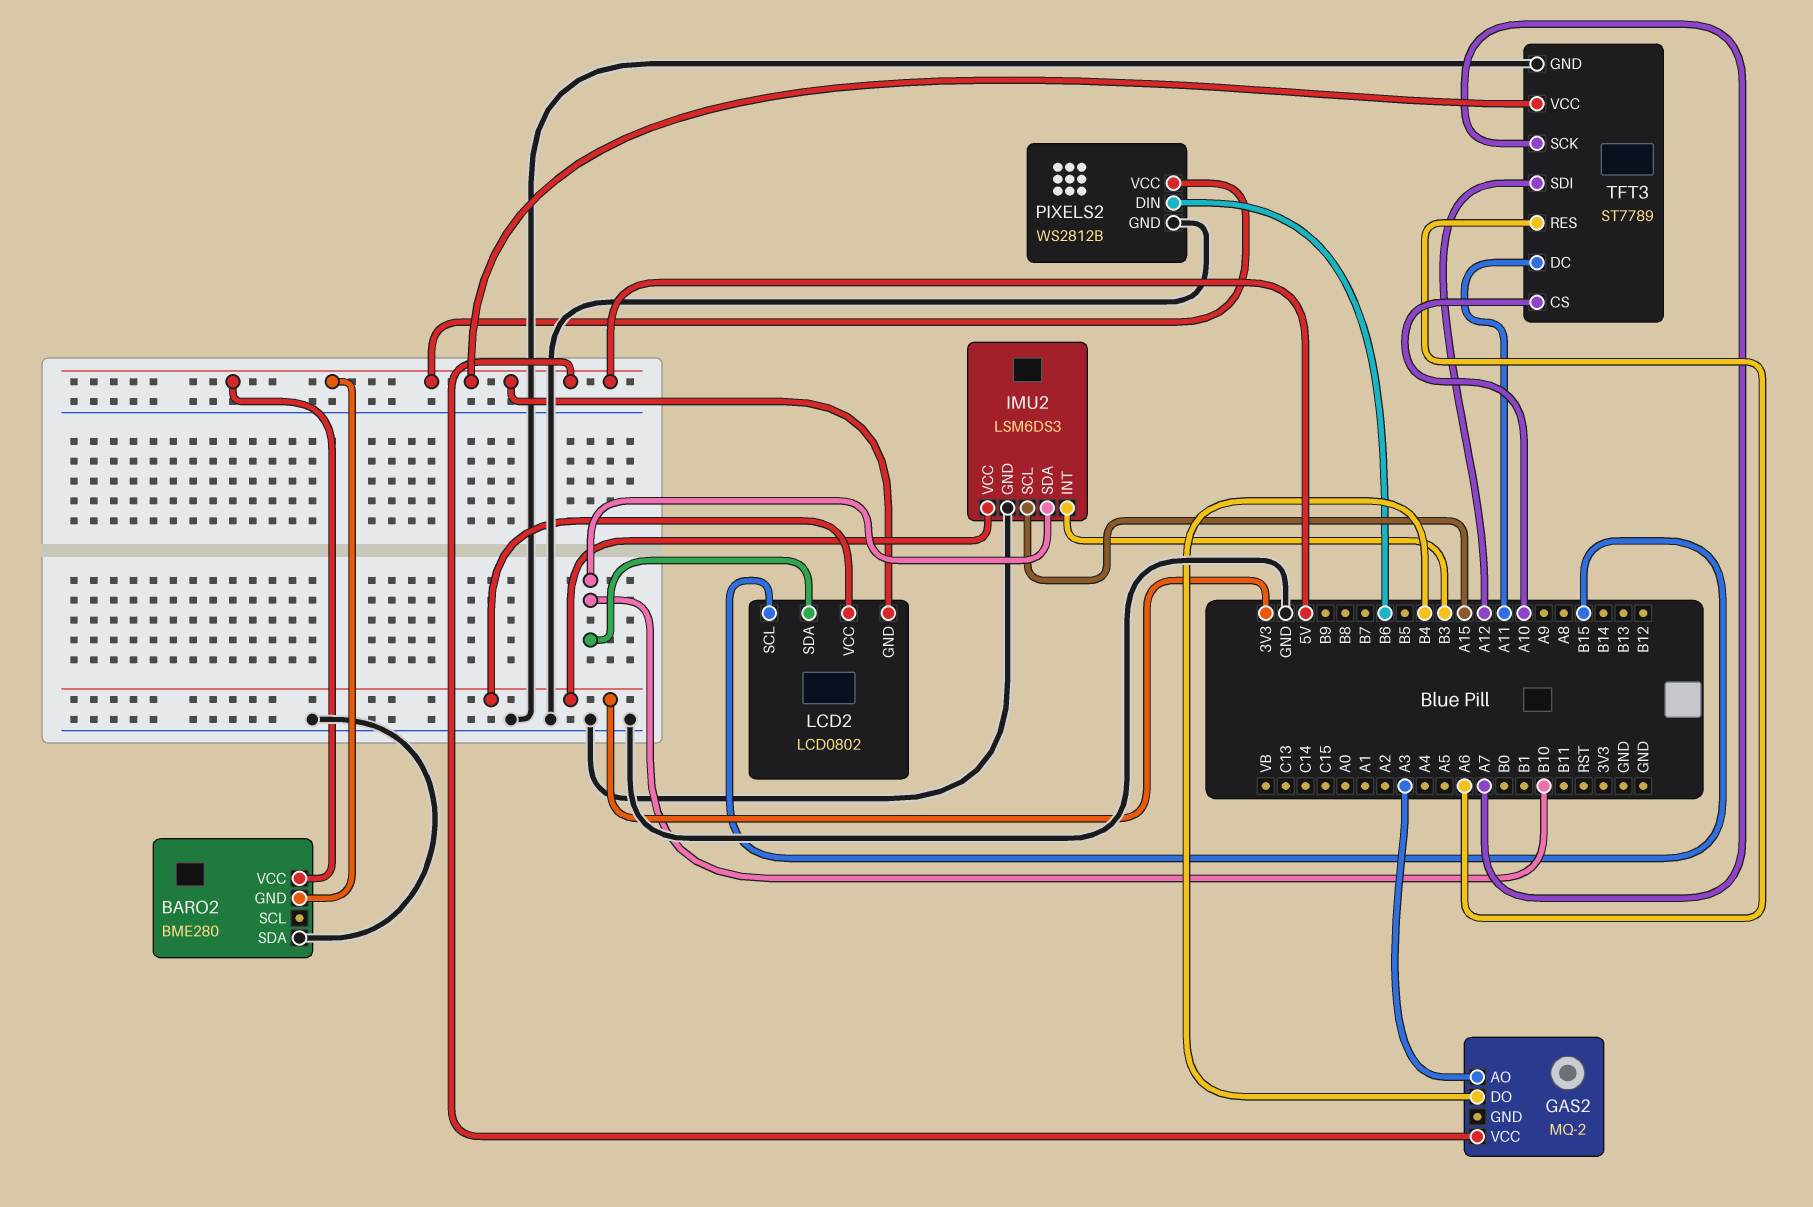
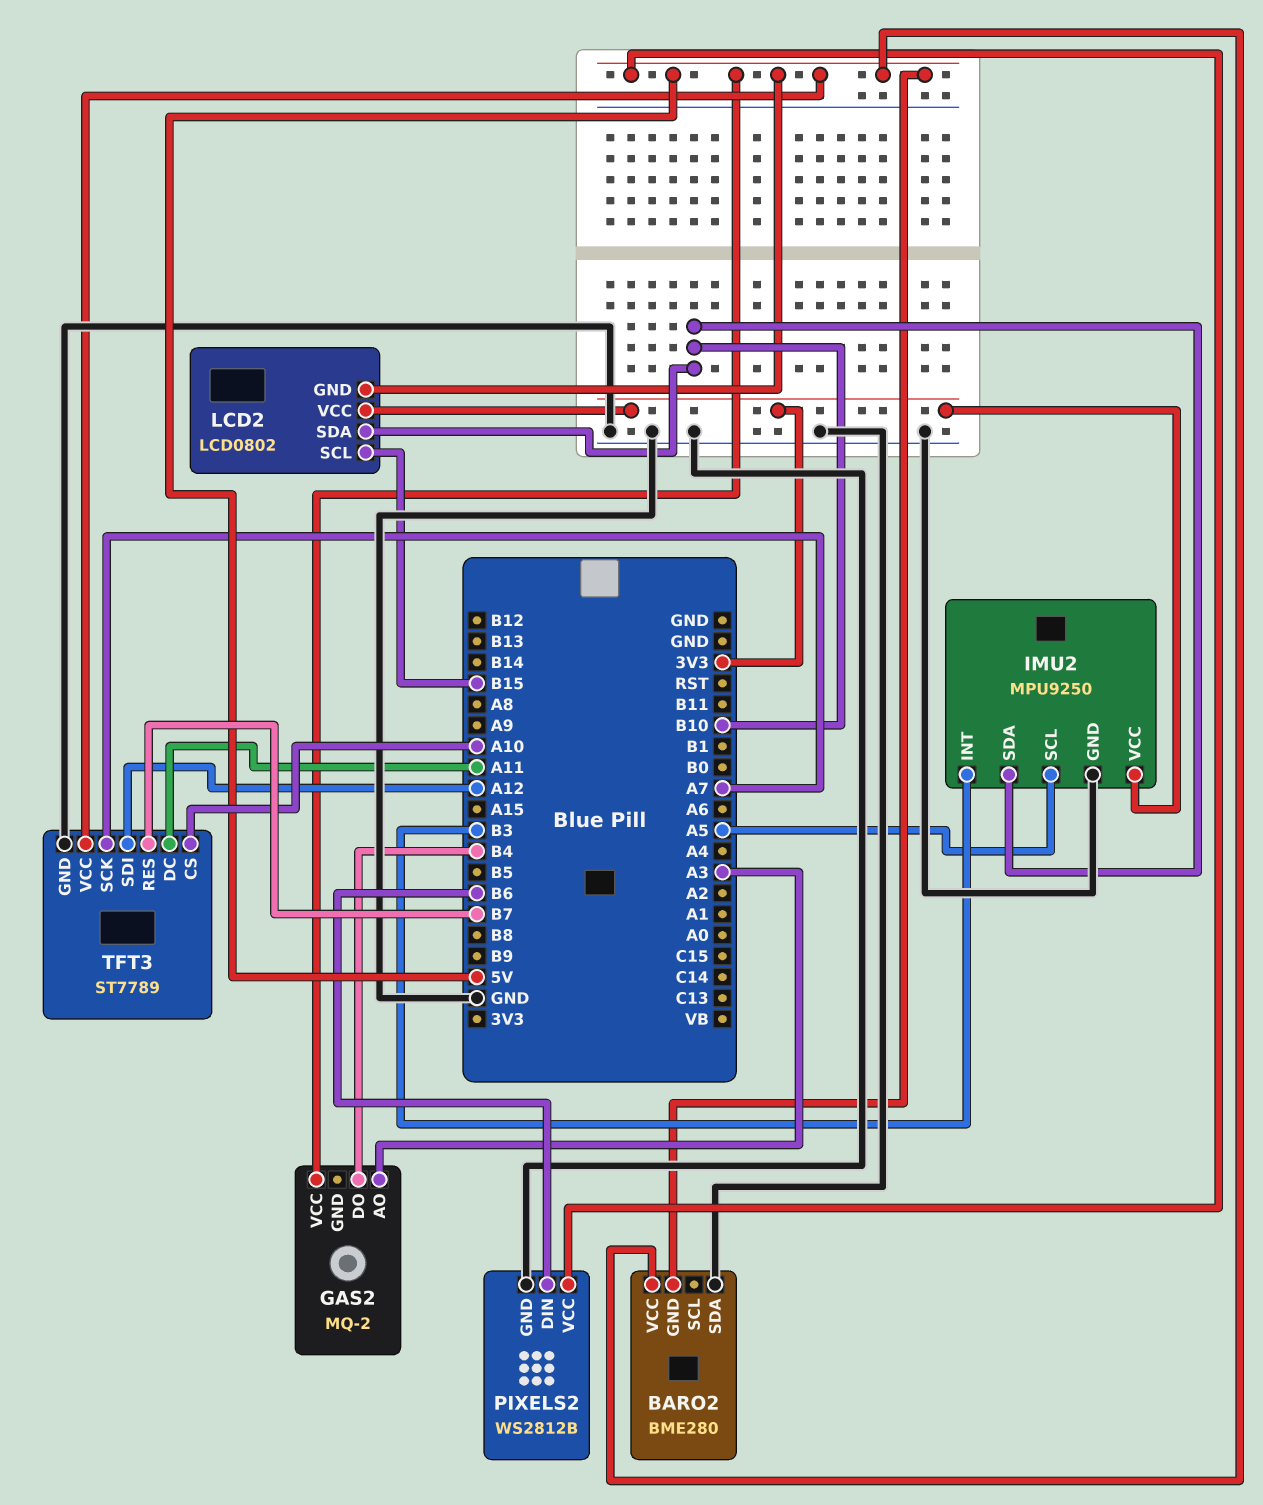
IMU2: LSM6DS3 -> MPU9250
IMU2 pin SCL: A15 -> A5
TFT3 pin RES: A6 -> B7

